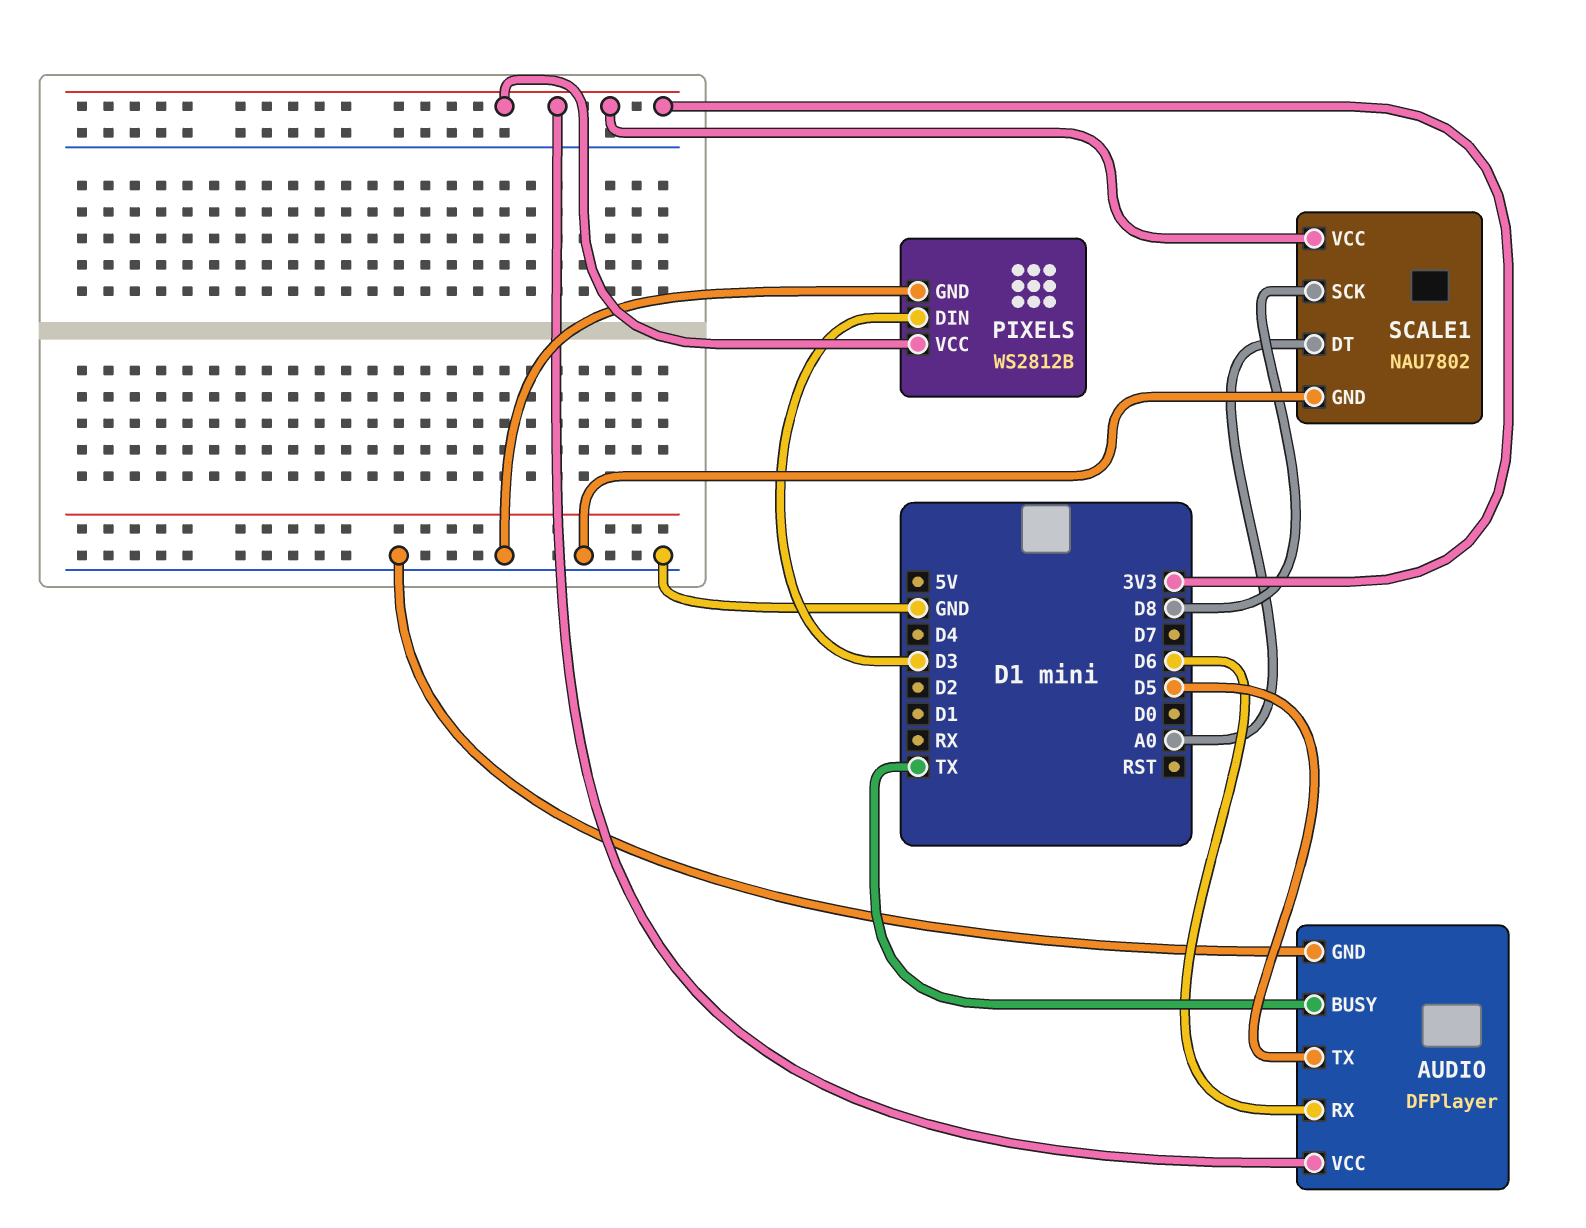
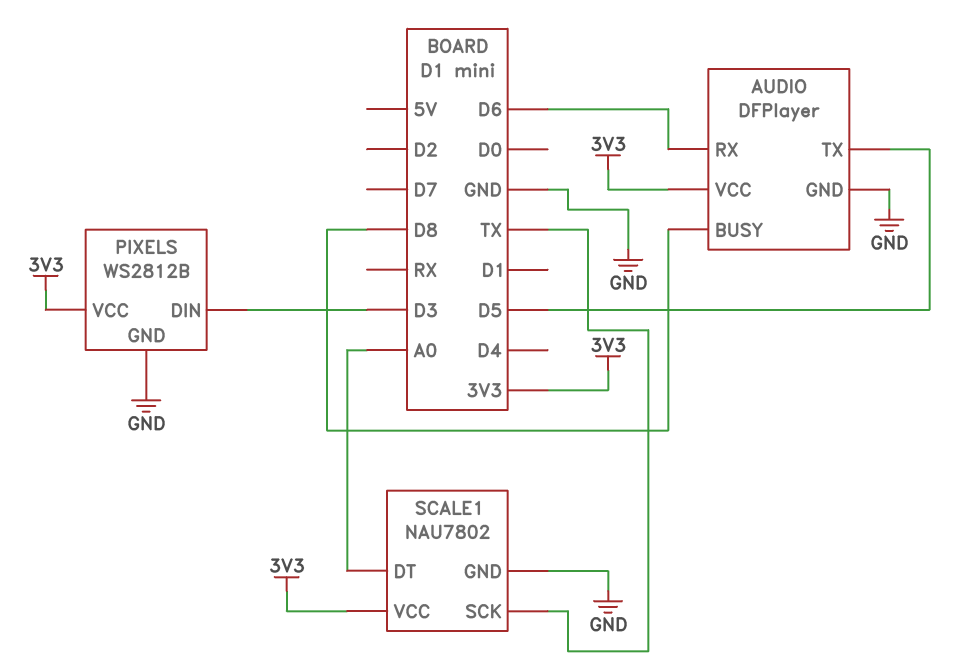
AUDIO pin BUSY: TX -> D8
SCALE1 pin SCK: D8 -> TX

